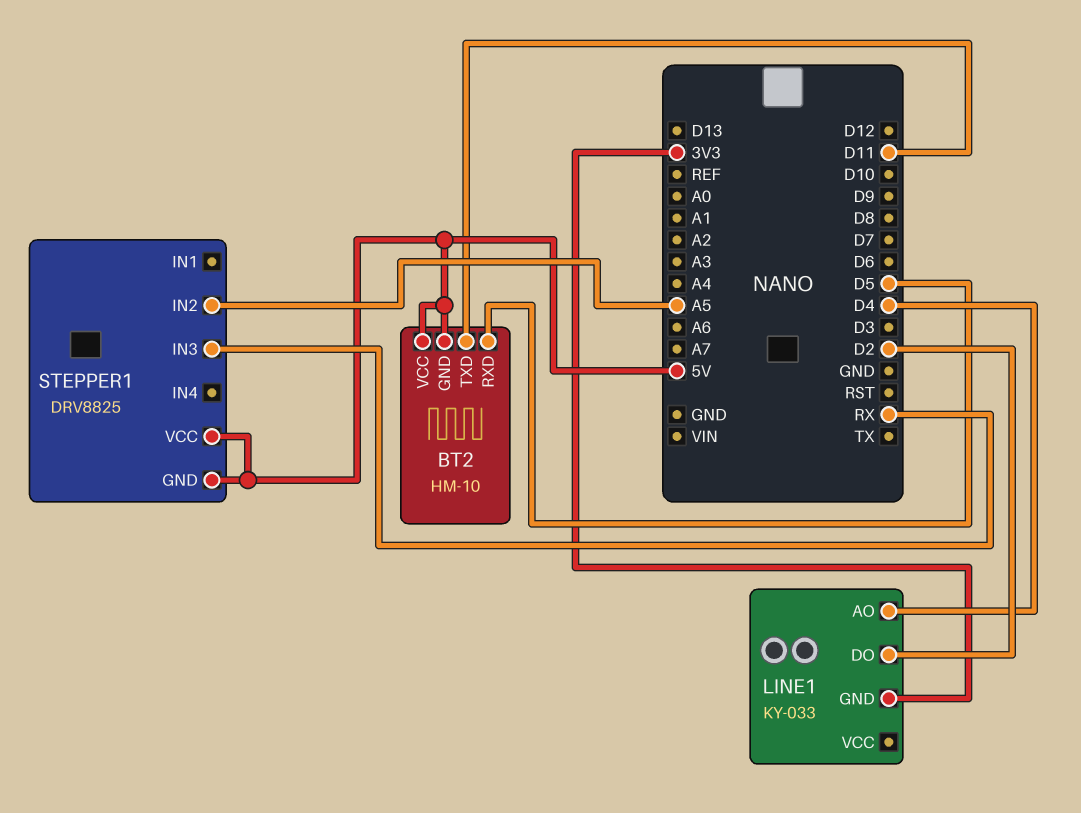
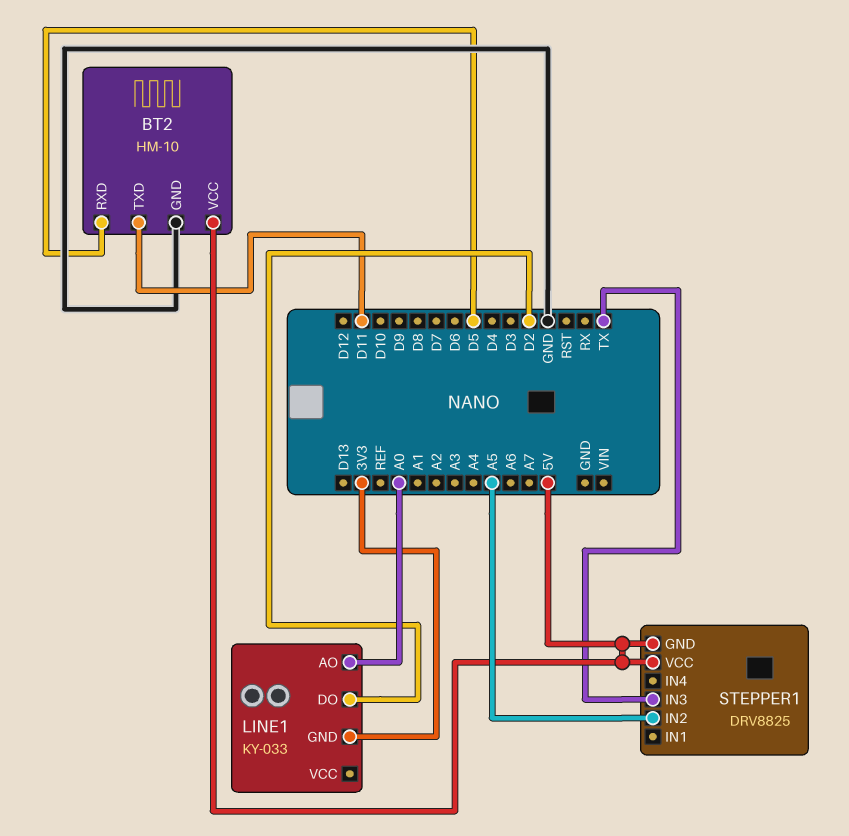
BT2 pin GND: 5V -> GND
LINE1 pin AO: D4 -> A0
STEPPER1 pin IN3: RX -> TX

